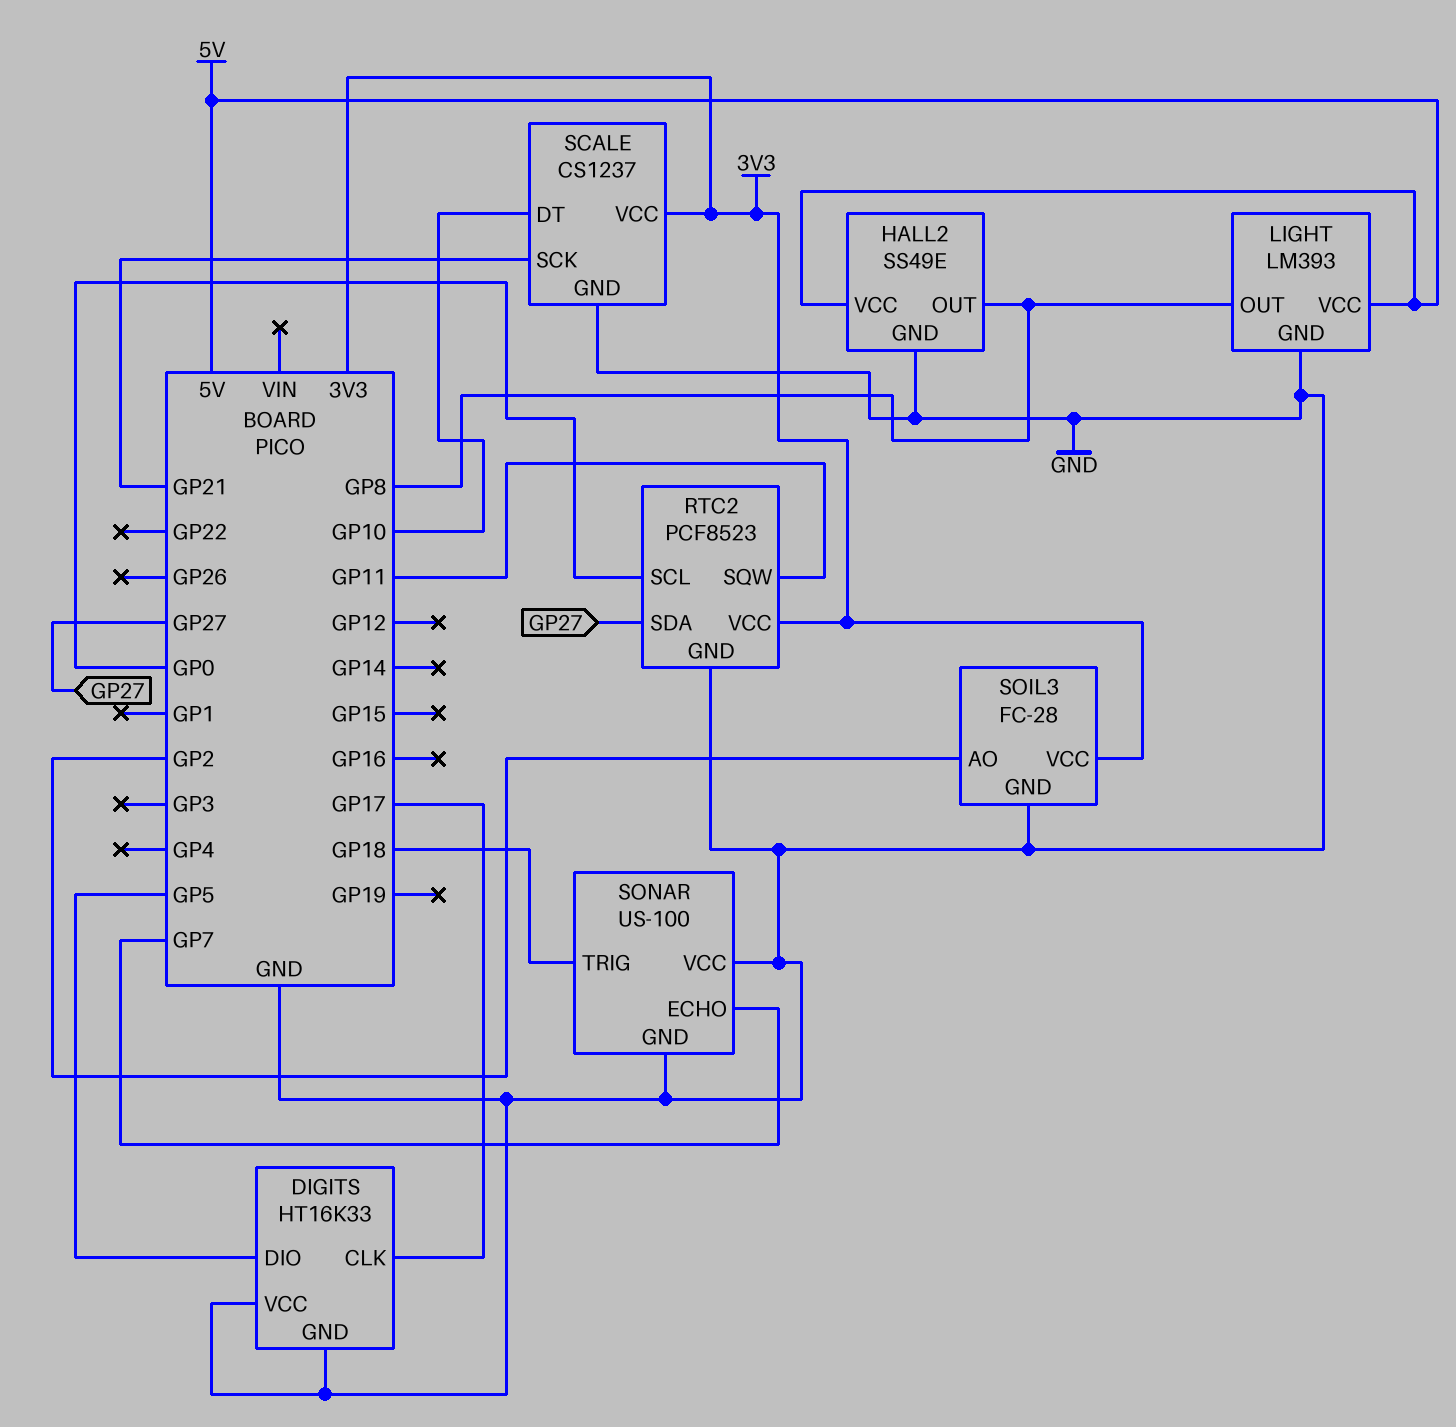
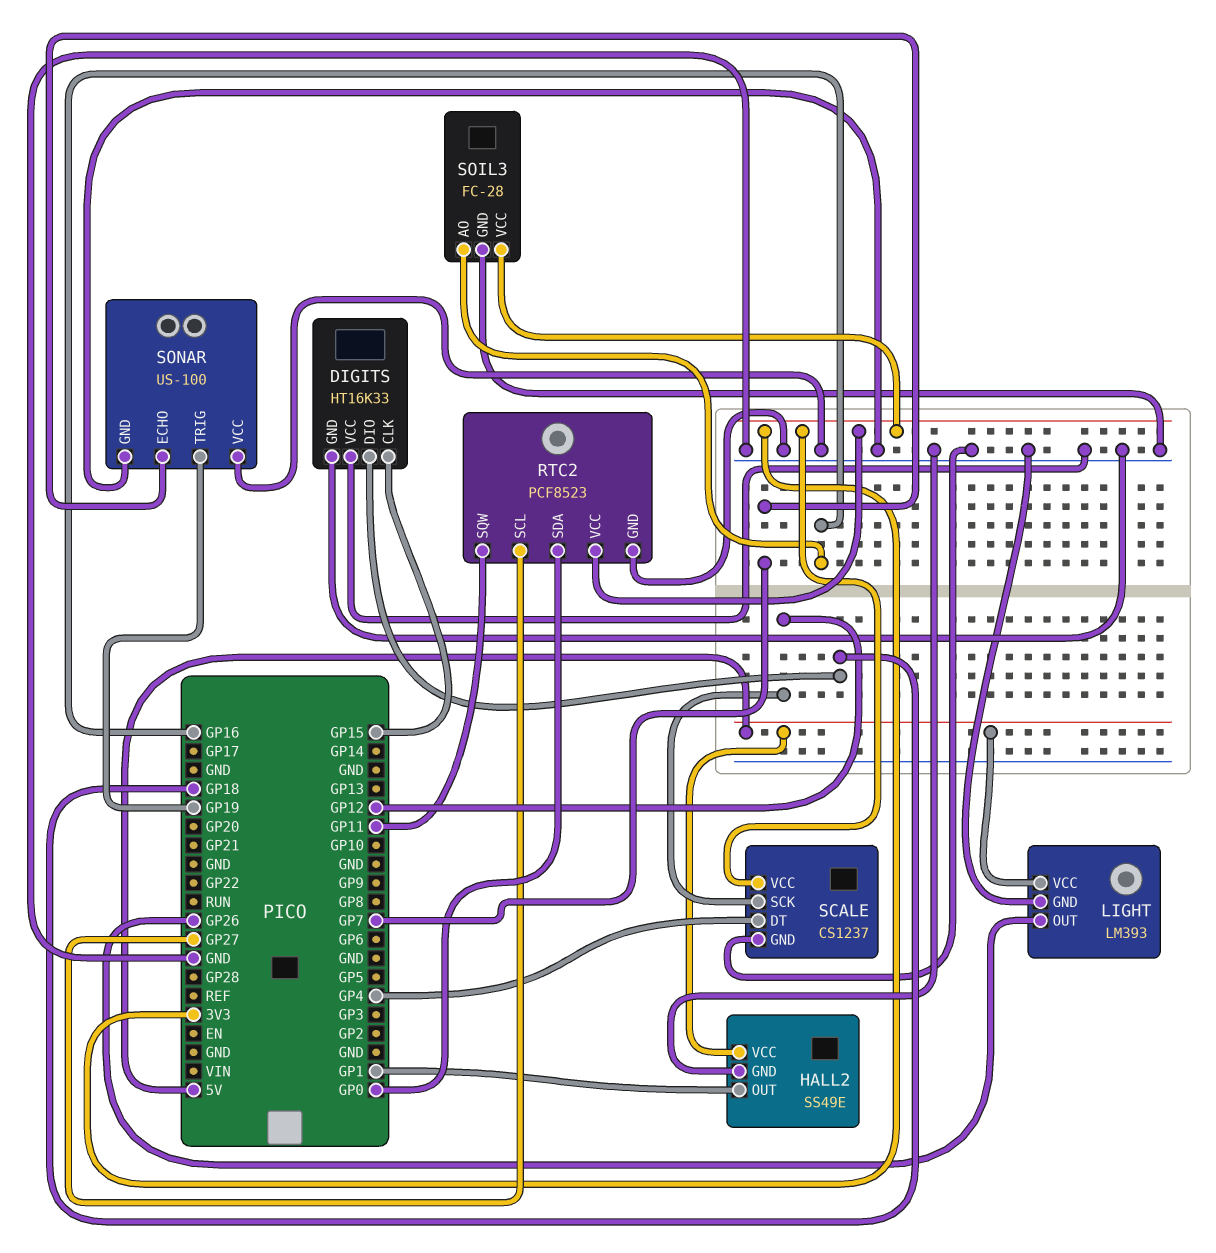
DIGITS pin CLK: GP17 -> GP15
DIGITS pin DIO: GP5 -> GP18
HALL2 pin OUT: GP8 -> GP1
LIGHT pin OUT: GP8 -> GP26
RTC2 pin SCL: GP0 -> GP27
RTC2 pin SDA: GP27 -> GP0
SCALE pin DT: GP10 -> GP4
SCALE pin SCK: GP21 -> GP12
SOIL3 pin AO: GP2 -> GP16
SONAR pin TRIG: GP18 -> GP19

